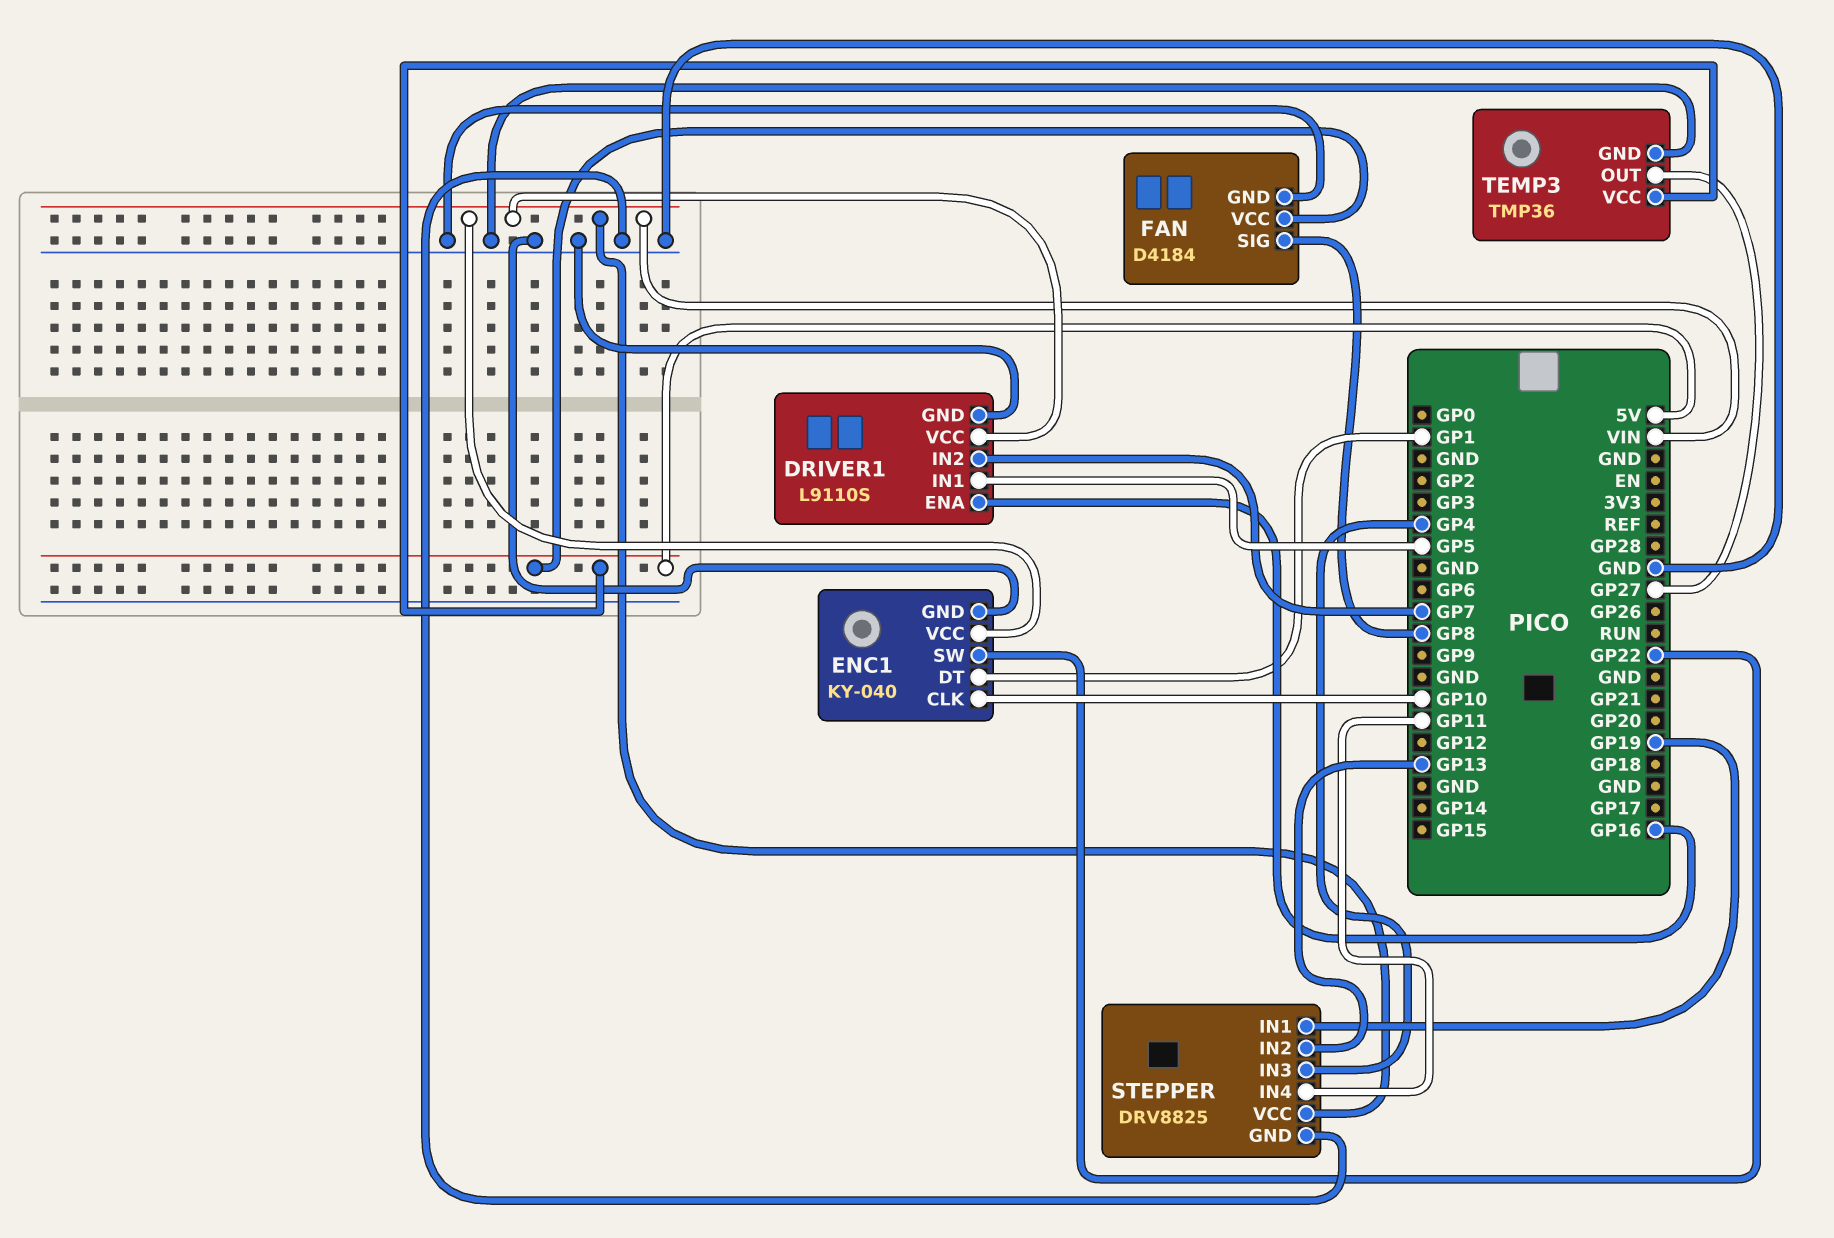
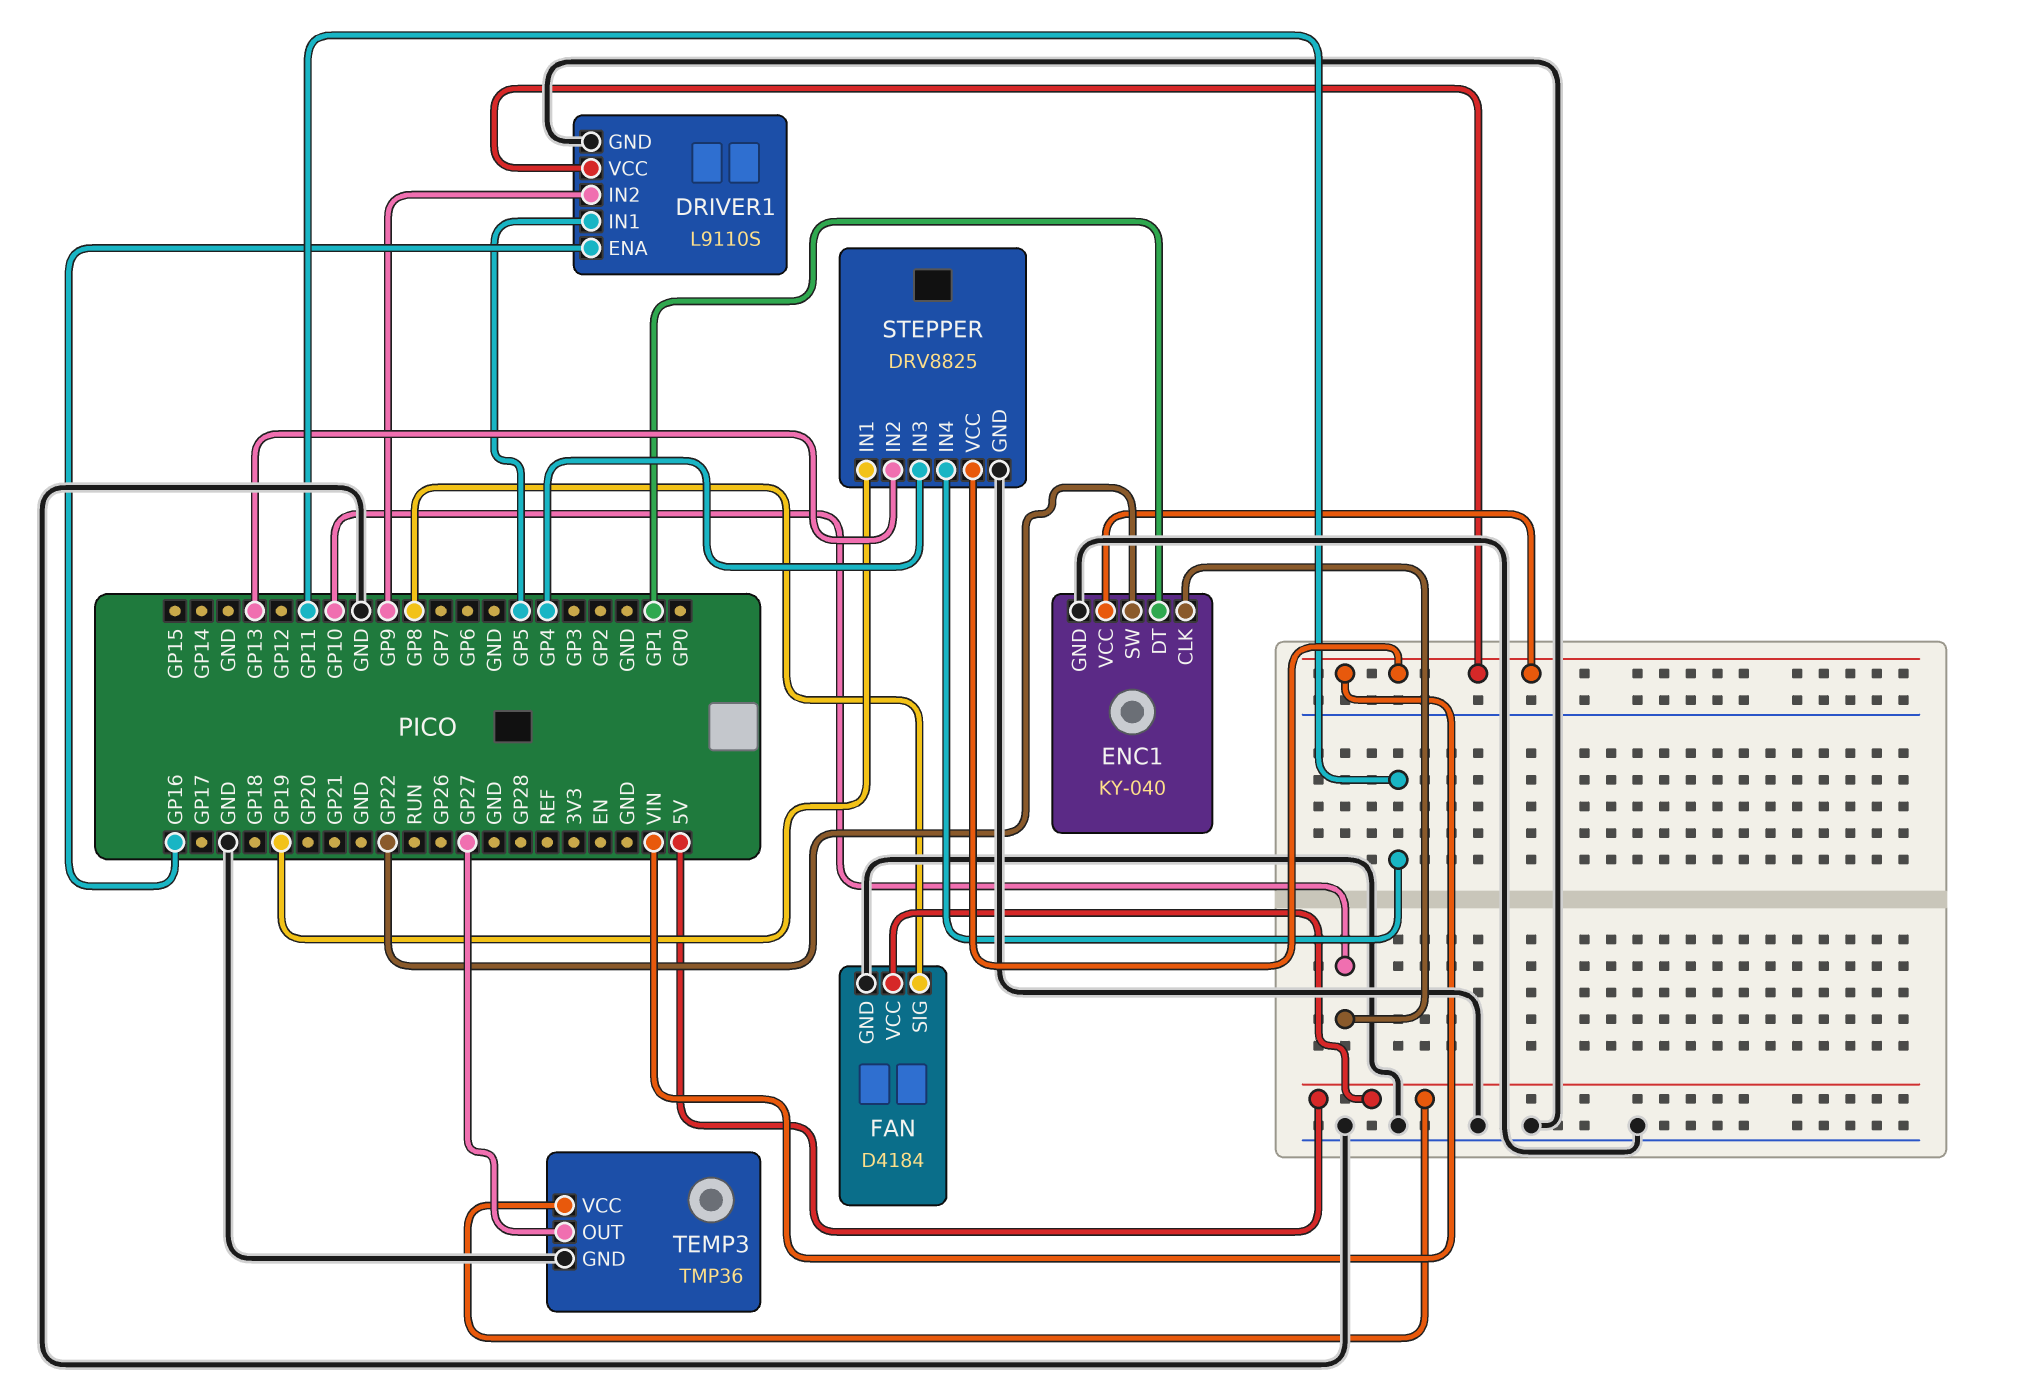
DRIVER1 pin IN2: GP7 -> GP9

